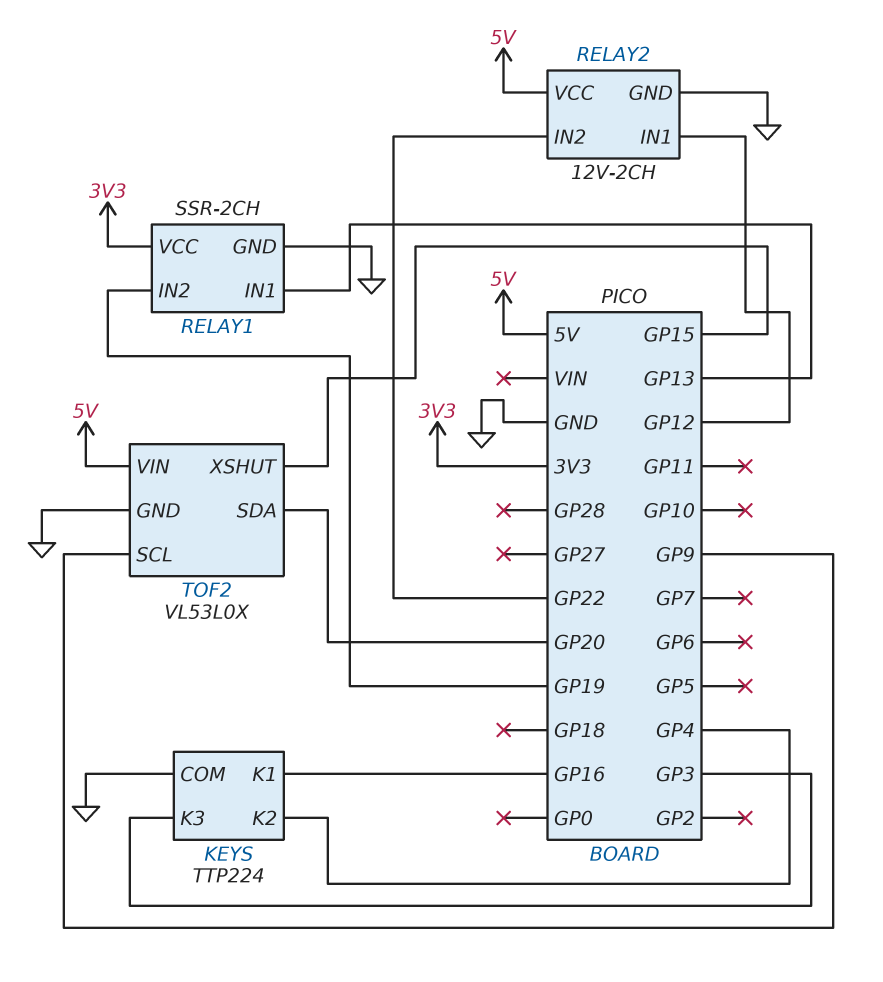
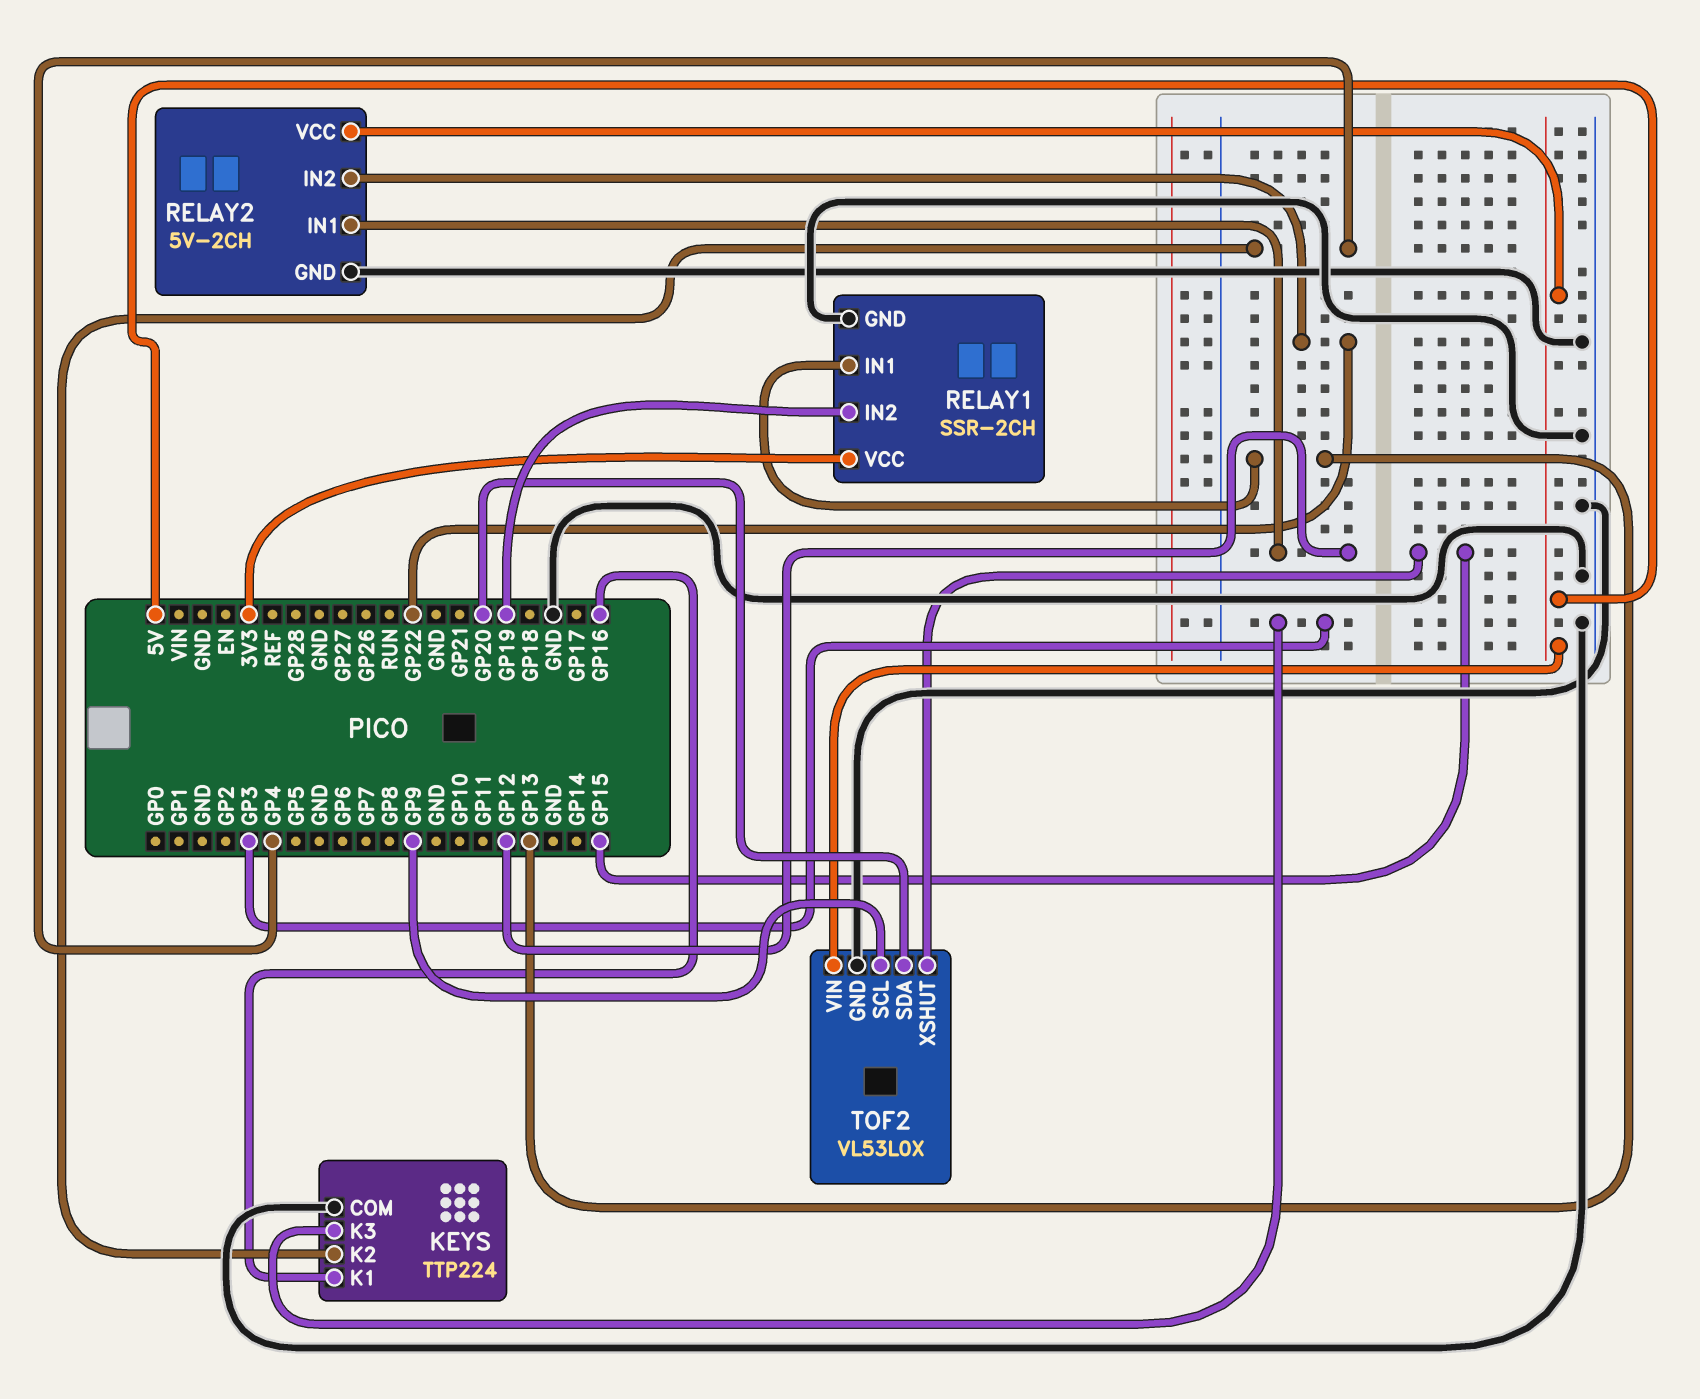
RELAY2: 12V-2CH -> 5V-2CH

